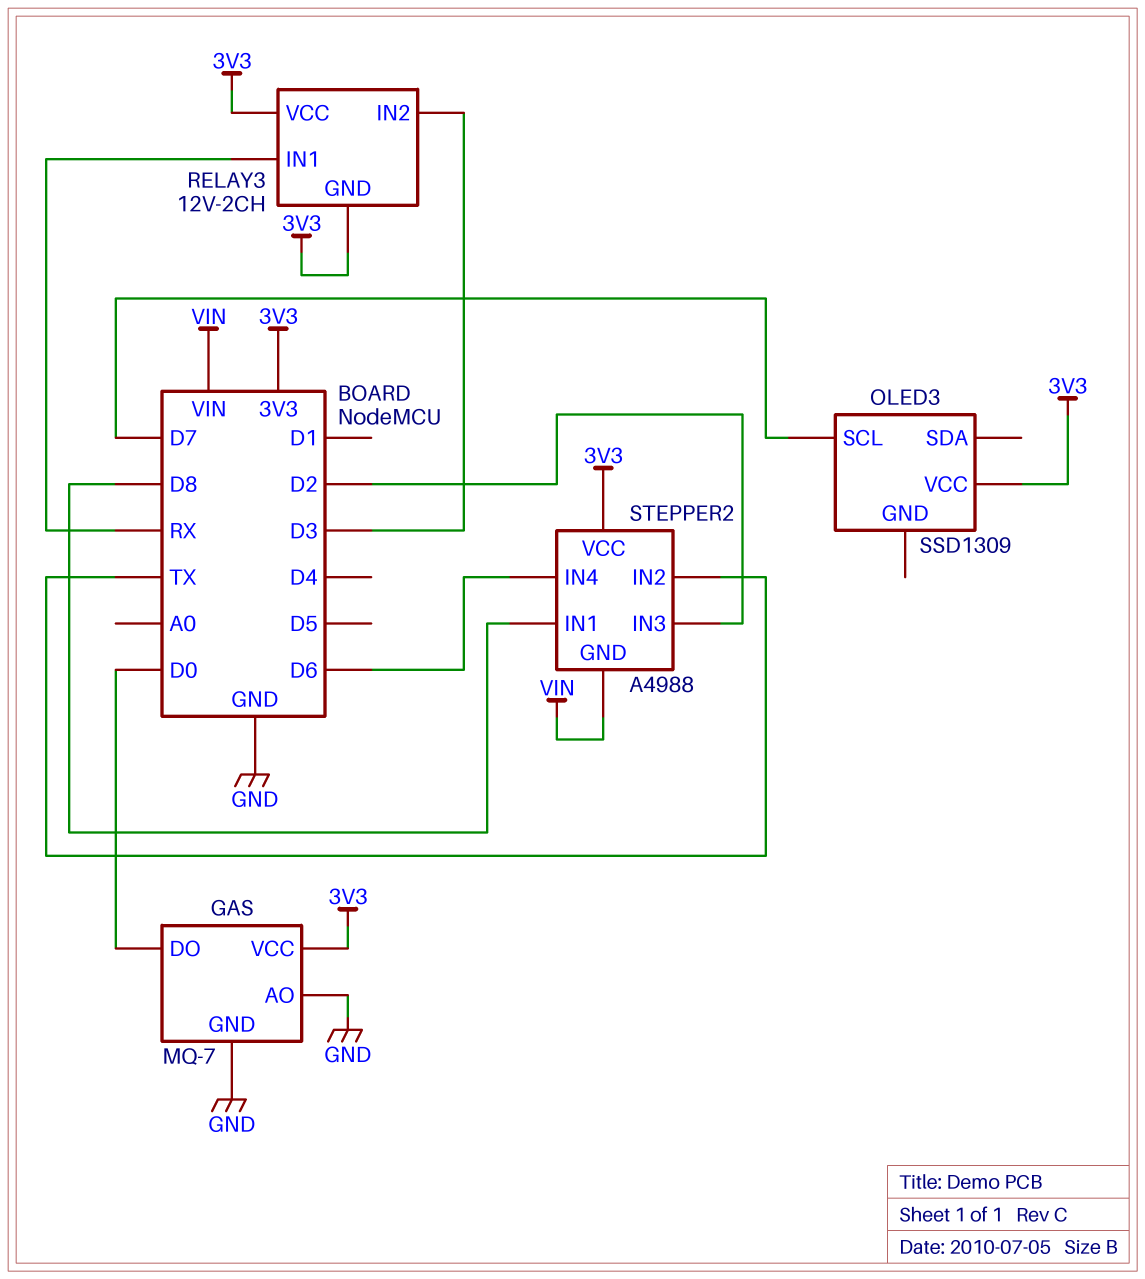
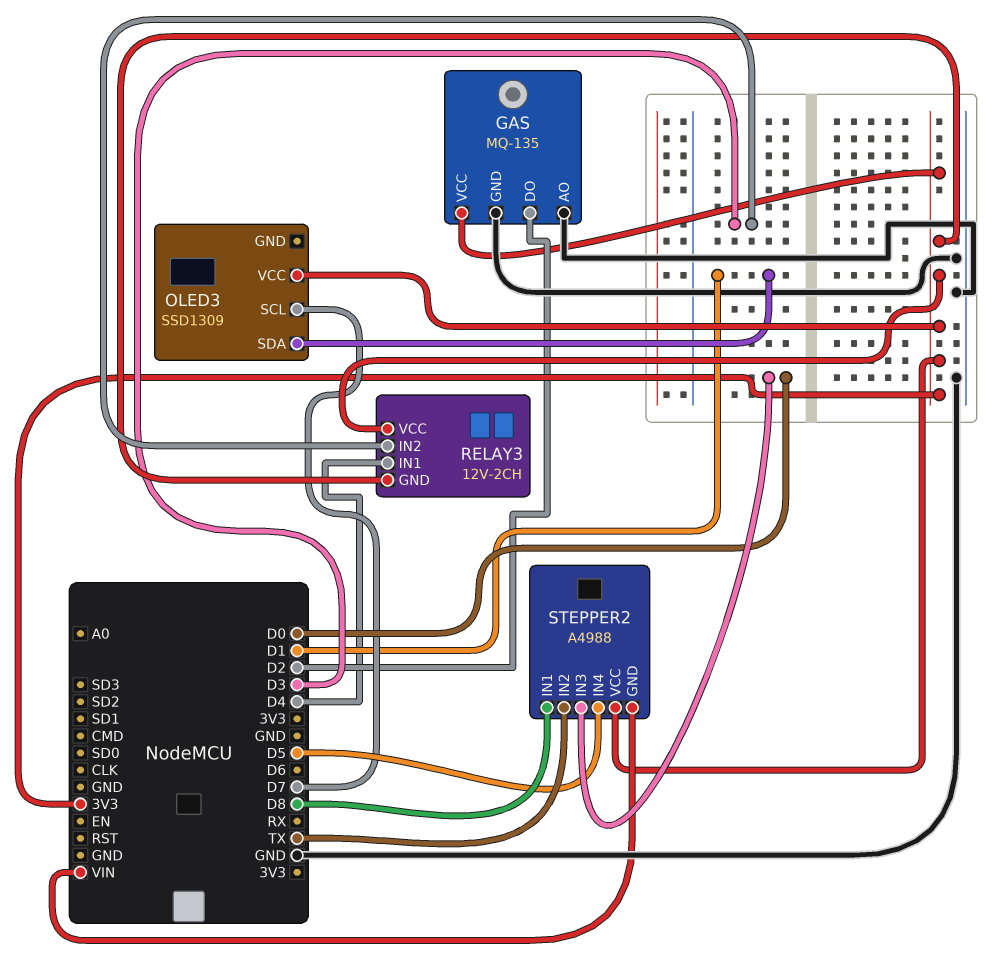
GAS: MQ-7 -> MQ-135
GAS pin DO: D0 -> D2
OLED3 pin SDA: none -> D1
RELAY3 pin IN1: RX -> D4
STEPPER2 pin IN3: D2 -> D0
STEPPER2 pin IN4: D6 -> D5

